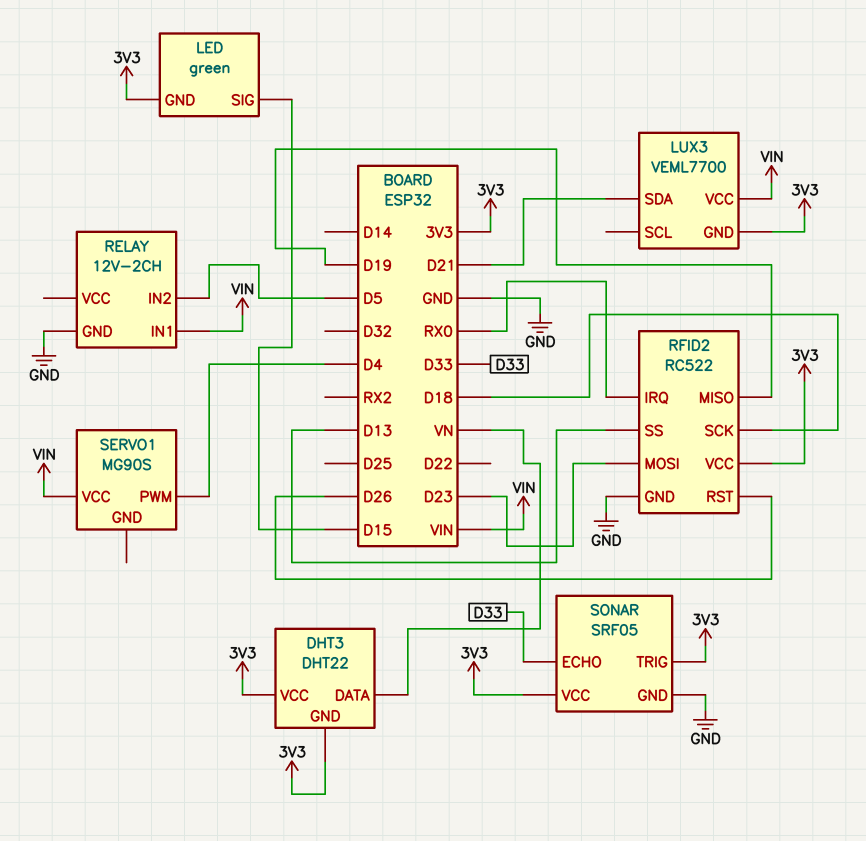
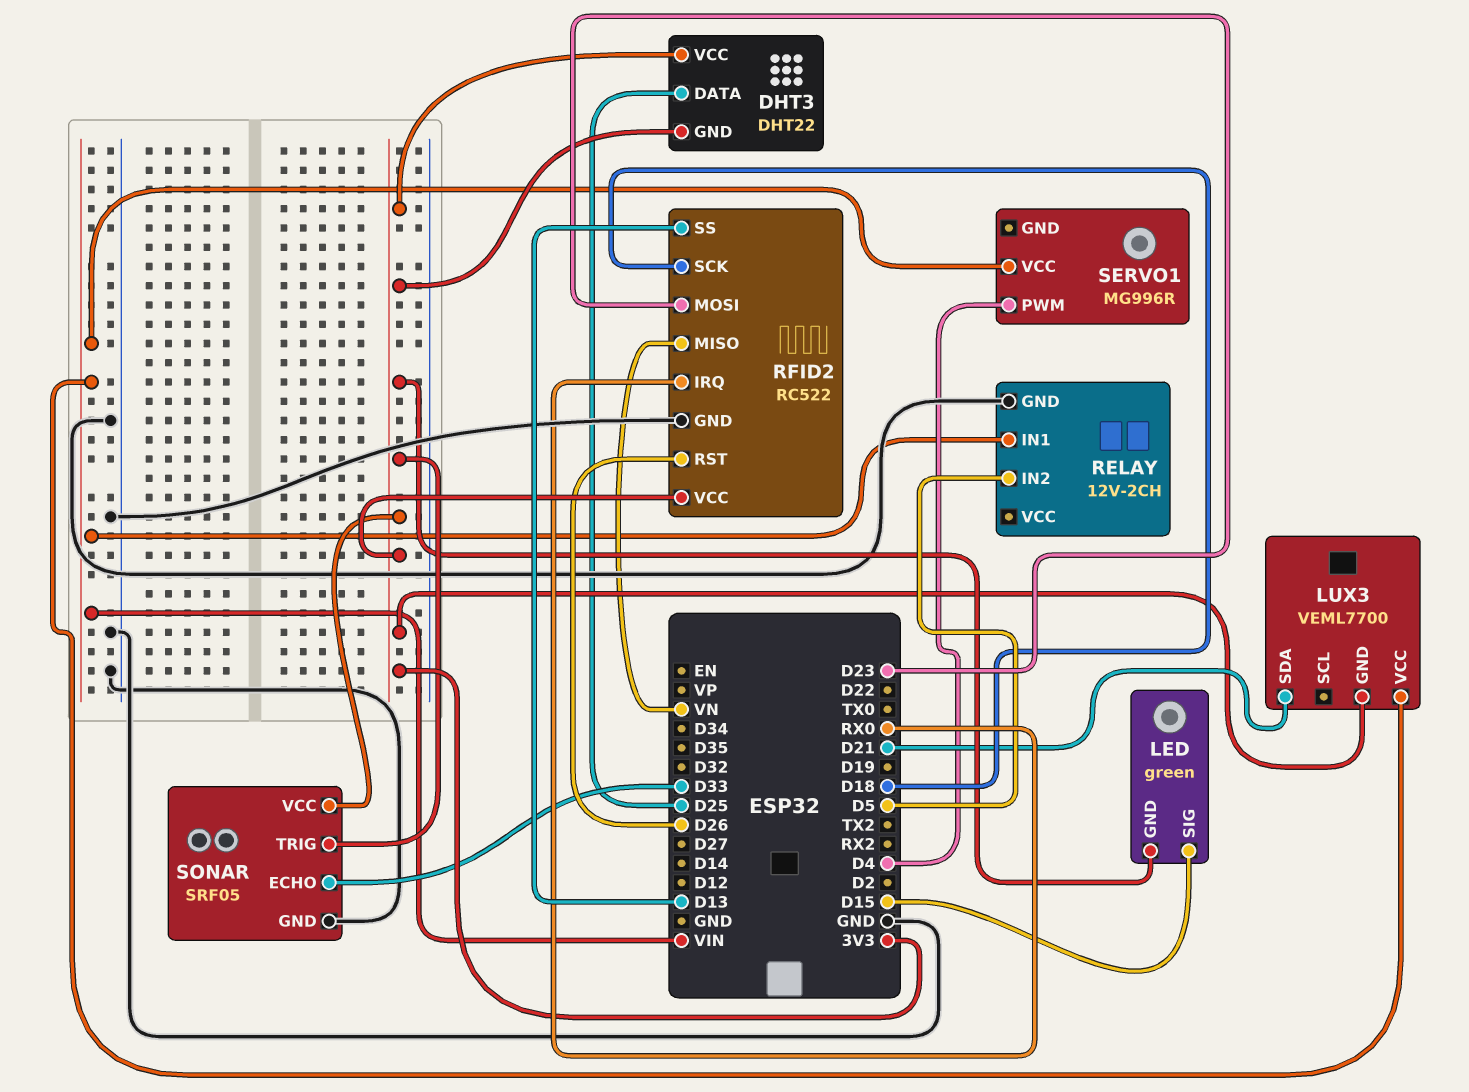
DHT3 pin DATA: VN -> D25
RFID2 pin MISO: D19 -> VN
SERVO1: MG90S -> MG996R

